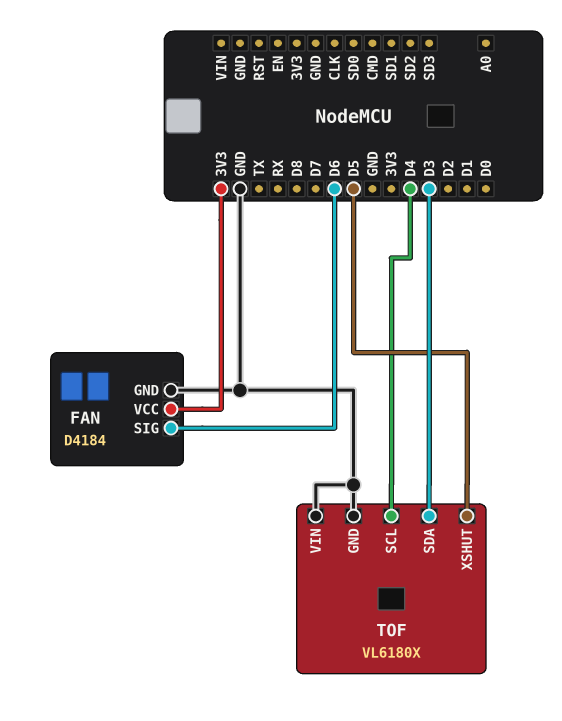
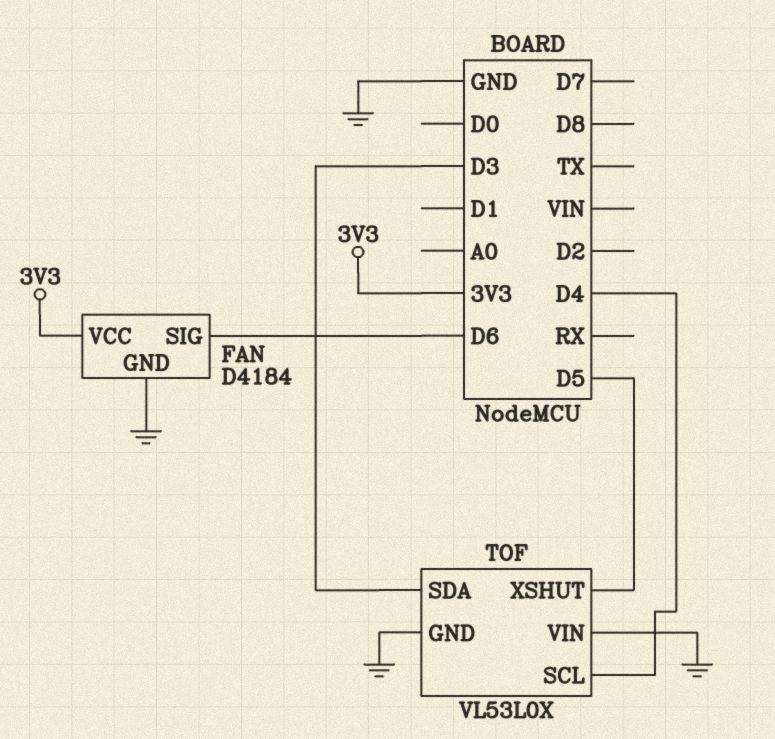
TOF: VL6180X -> VL53L0X

